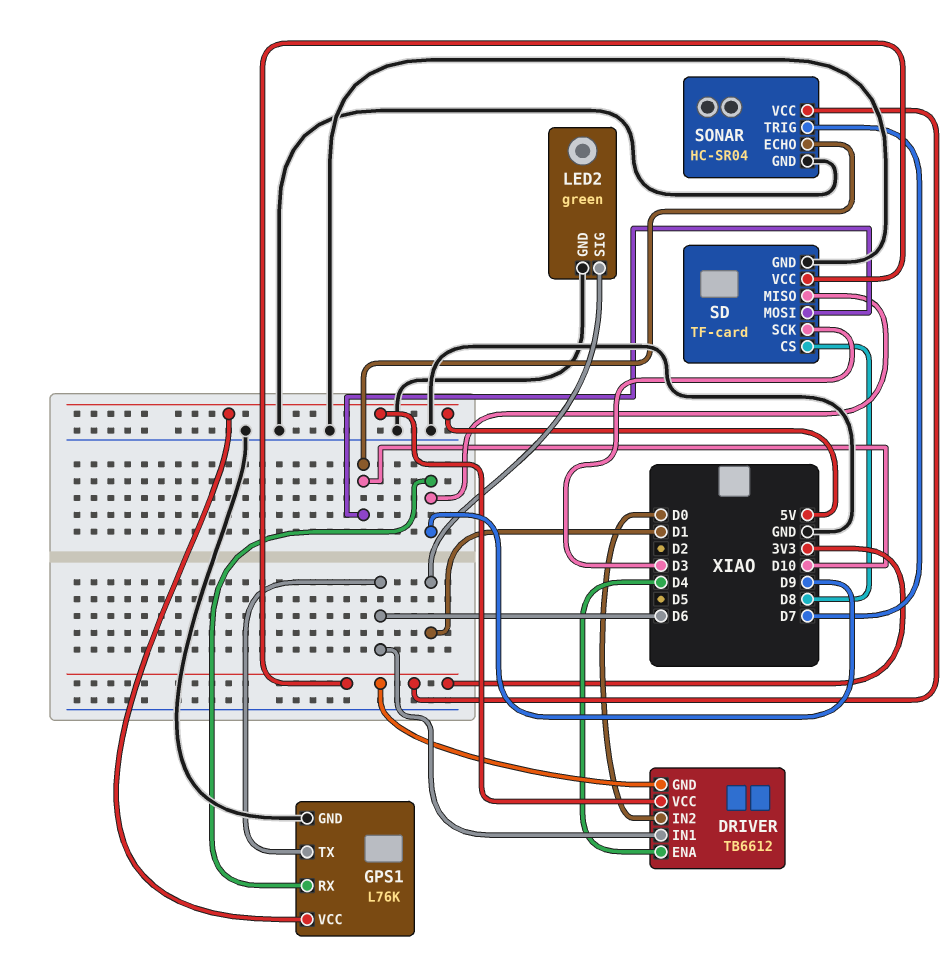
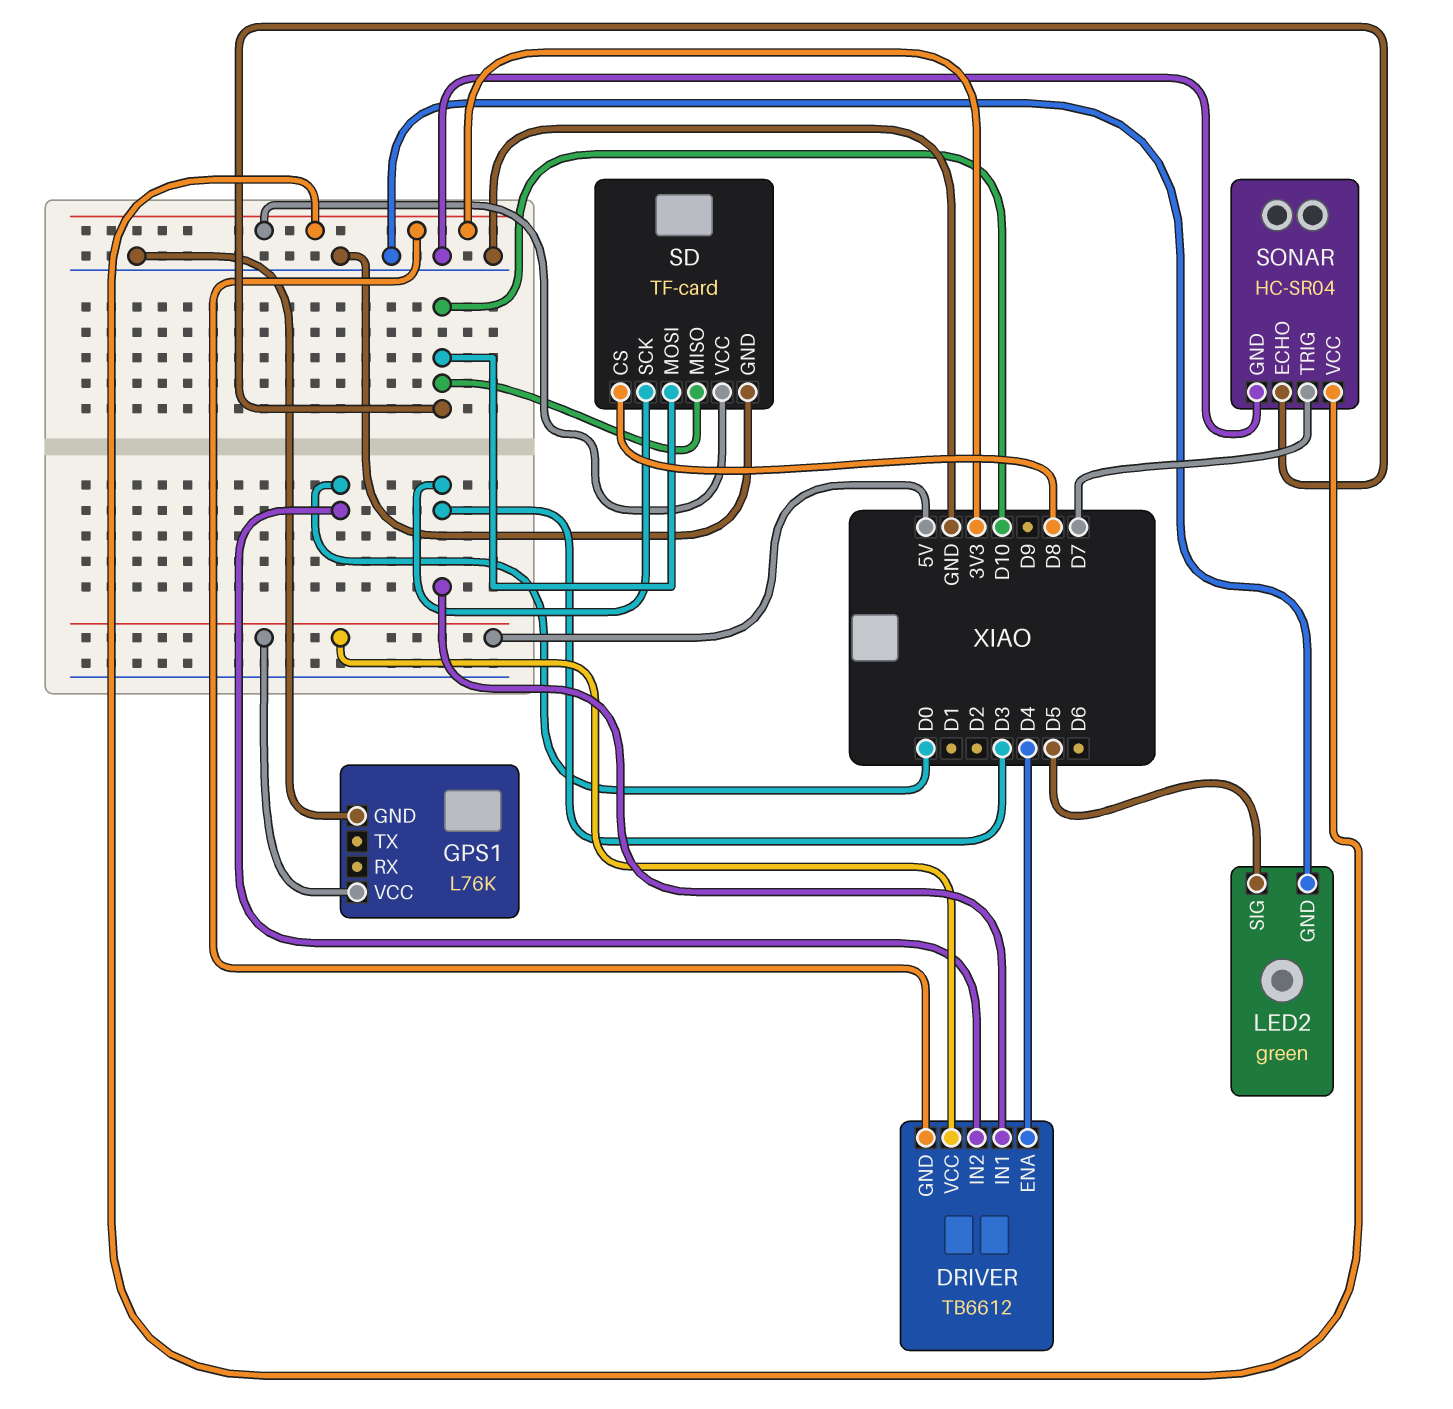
DRIVER pin IN1: D6 -> D3
GPS1 pin RX: D9 -> none
GPS1 pin TX: D6 -> none
LED2 pin SIG: D1 -> D5
SD pin MISO: D9 -> D10

